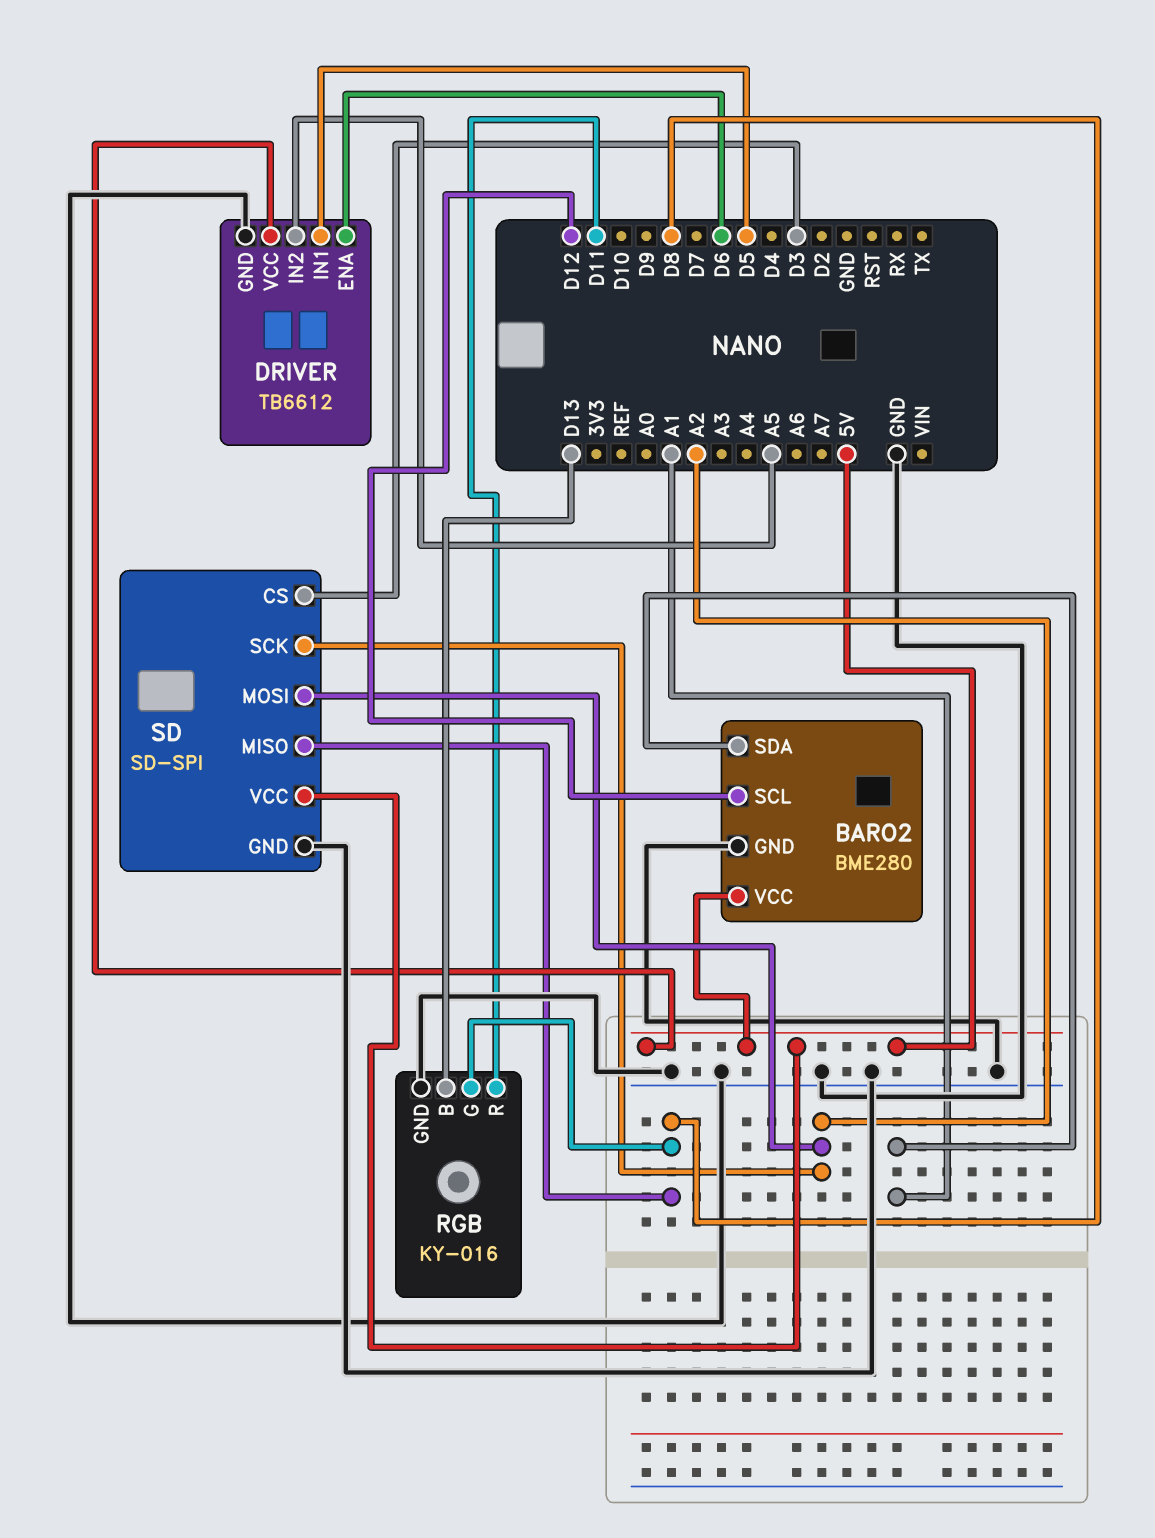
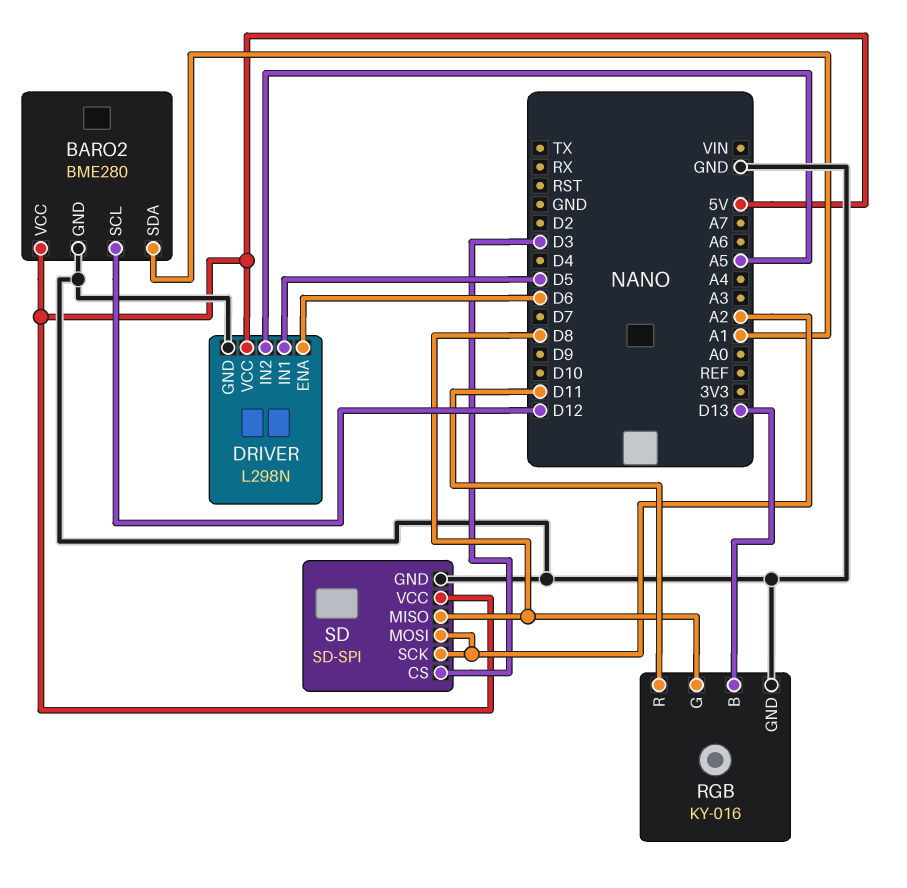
DRIVER: TB6612 -> L298N

